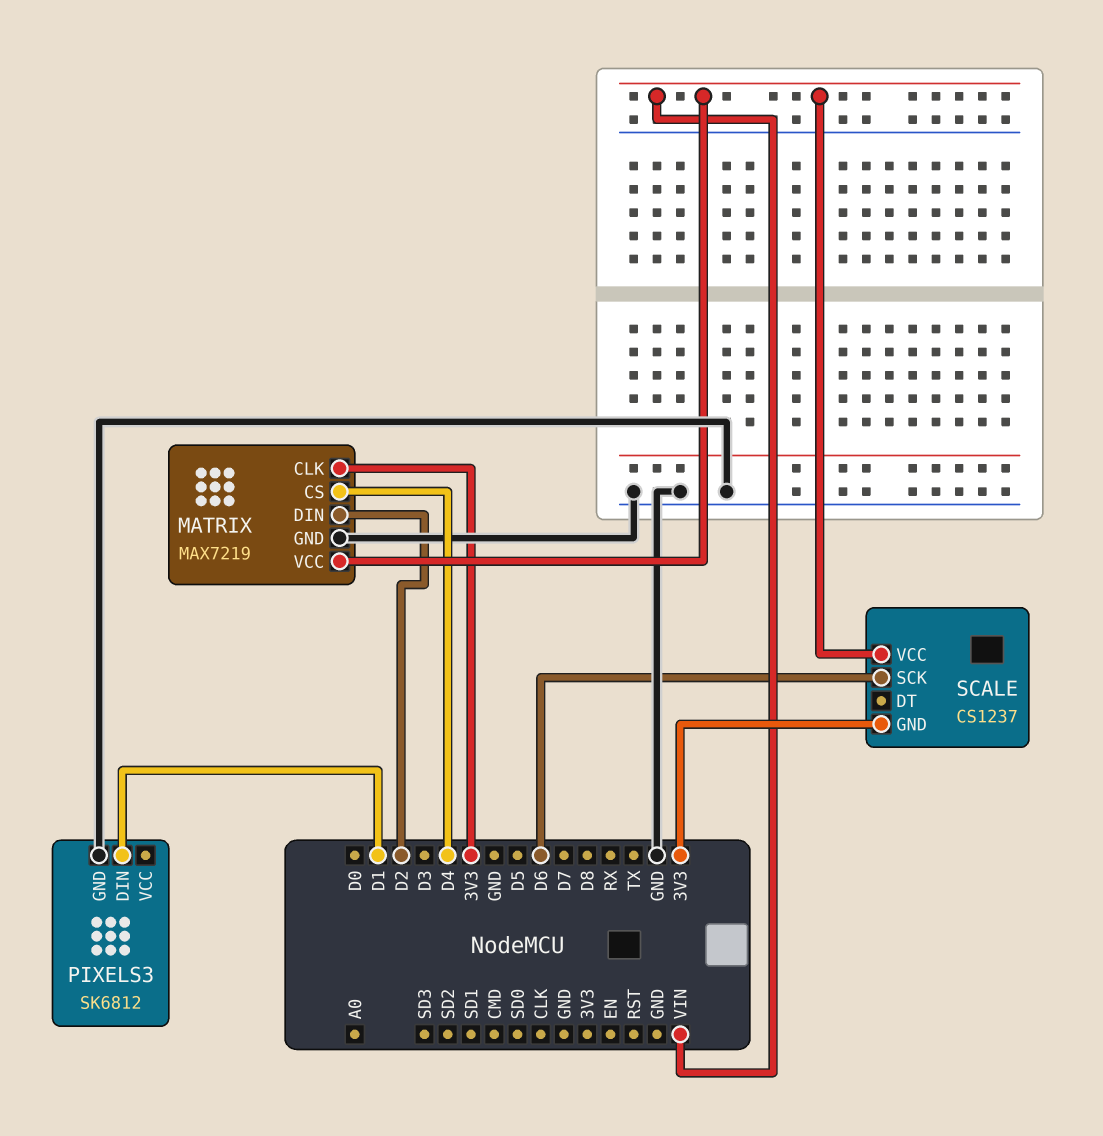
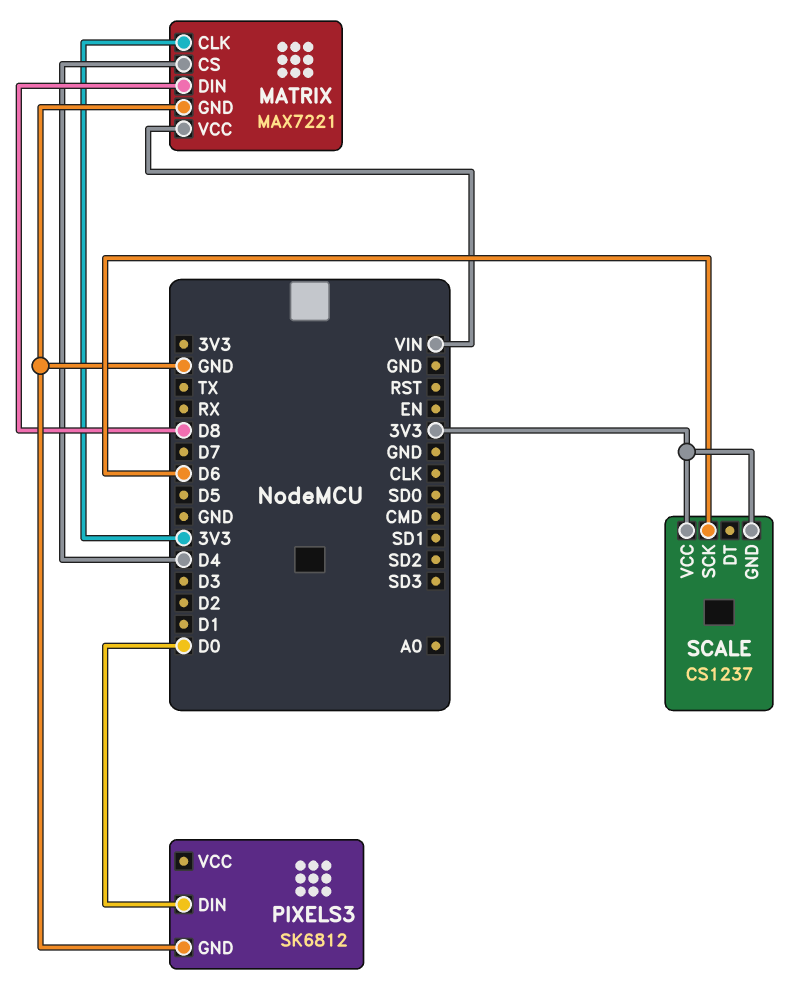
MATRIX: MAX7219 -> MAX7221
MATRIX pin DIN: D2 -> D8
PIXELS3 pin DIN: D1 -> D0
SCALE pin VCC: VIN -> 3V3

